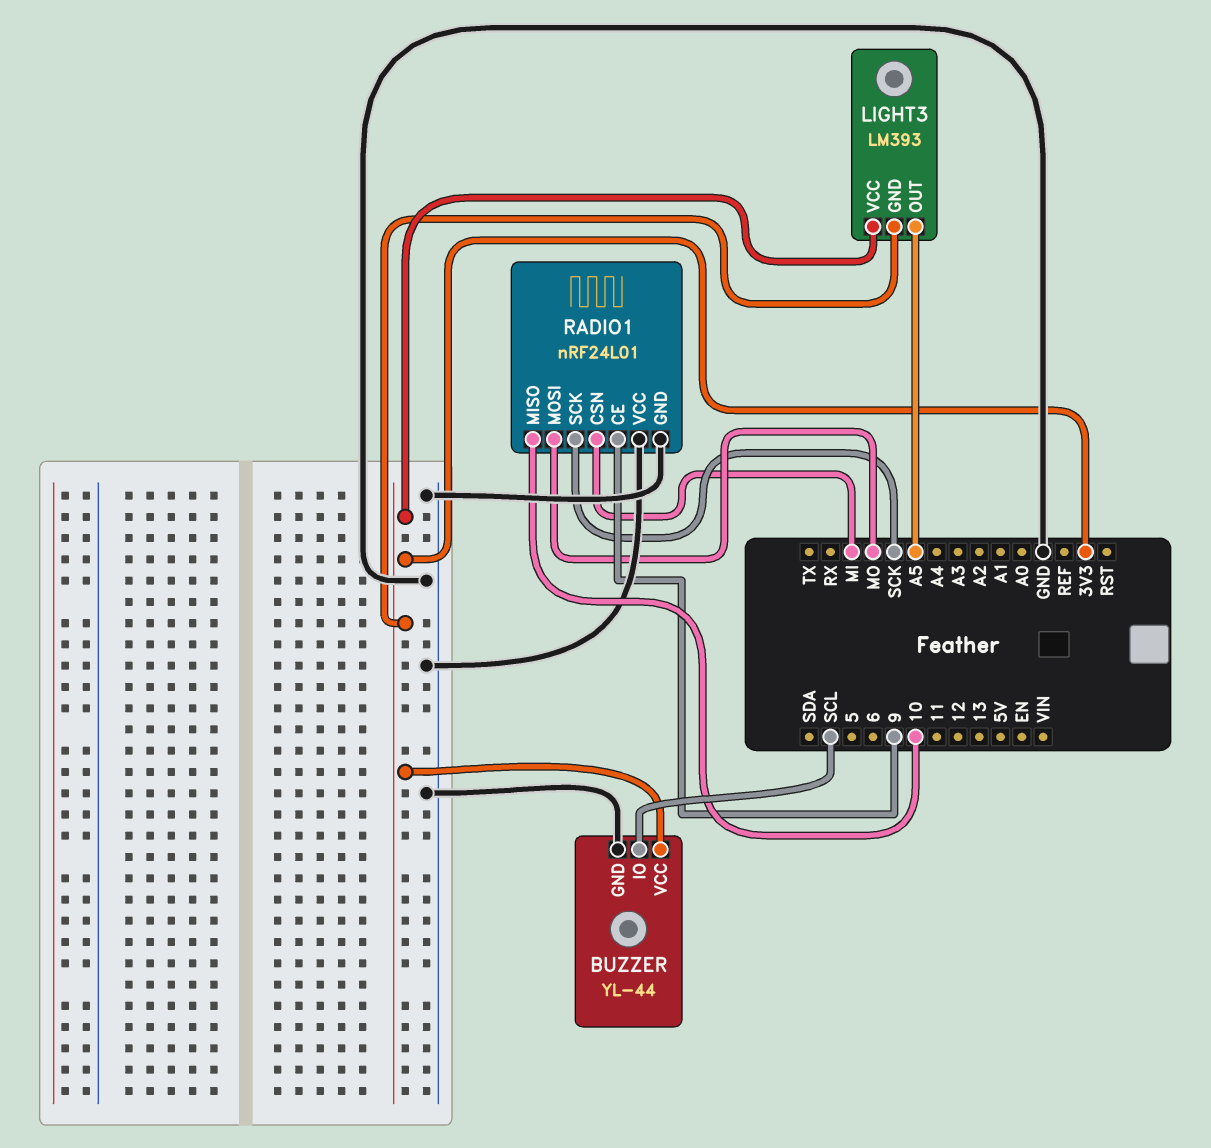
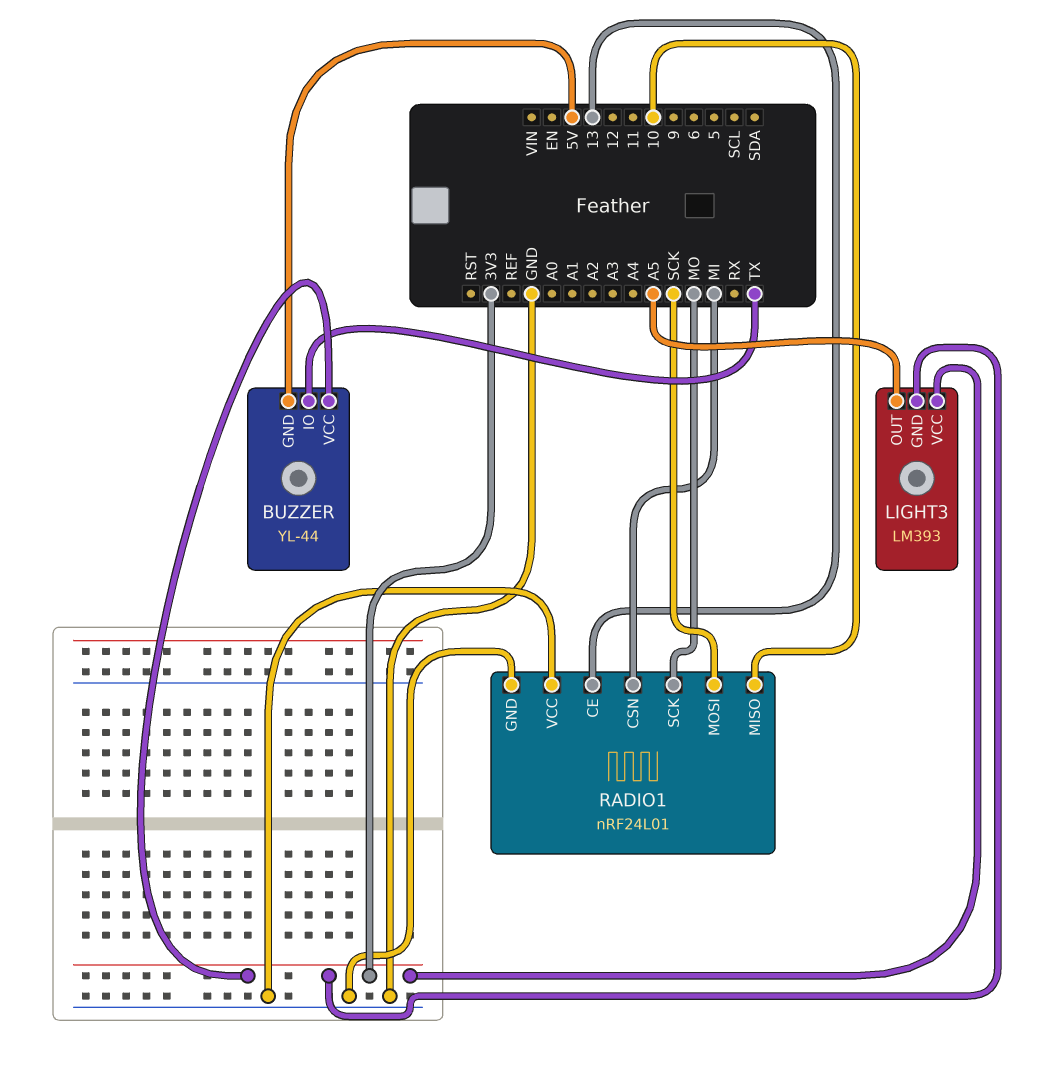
BUZZER pin GND: GND -> 5V
BUZZER pin IO: SCL -> TX
RADIO1 pin CE: 9 -> 13
RADIO1 pin MOSI: MO -> SCK
RADIO1 pin SCK: SCK -> MO

